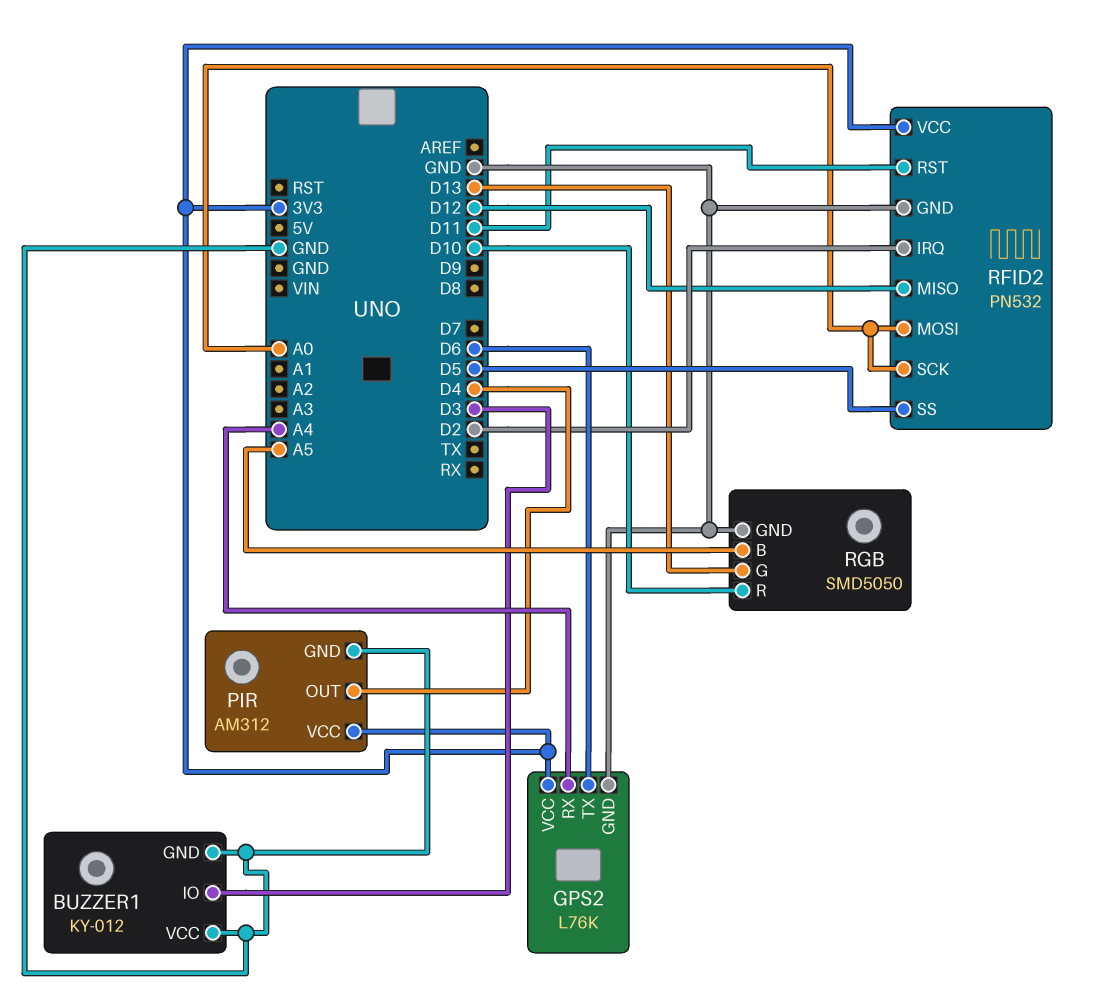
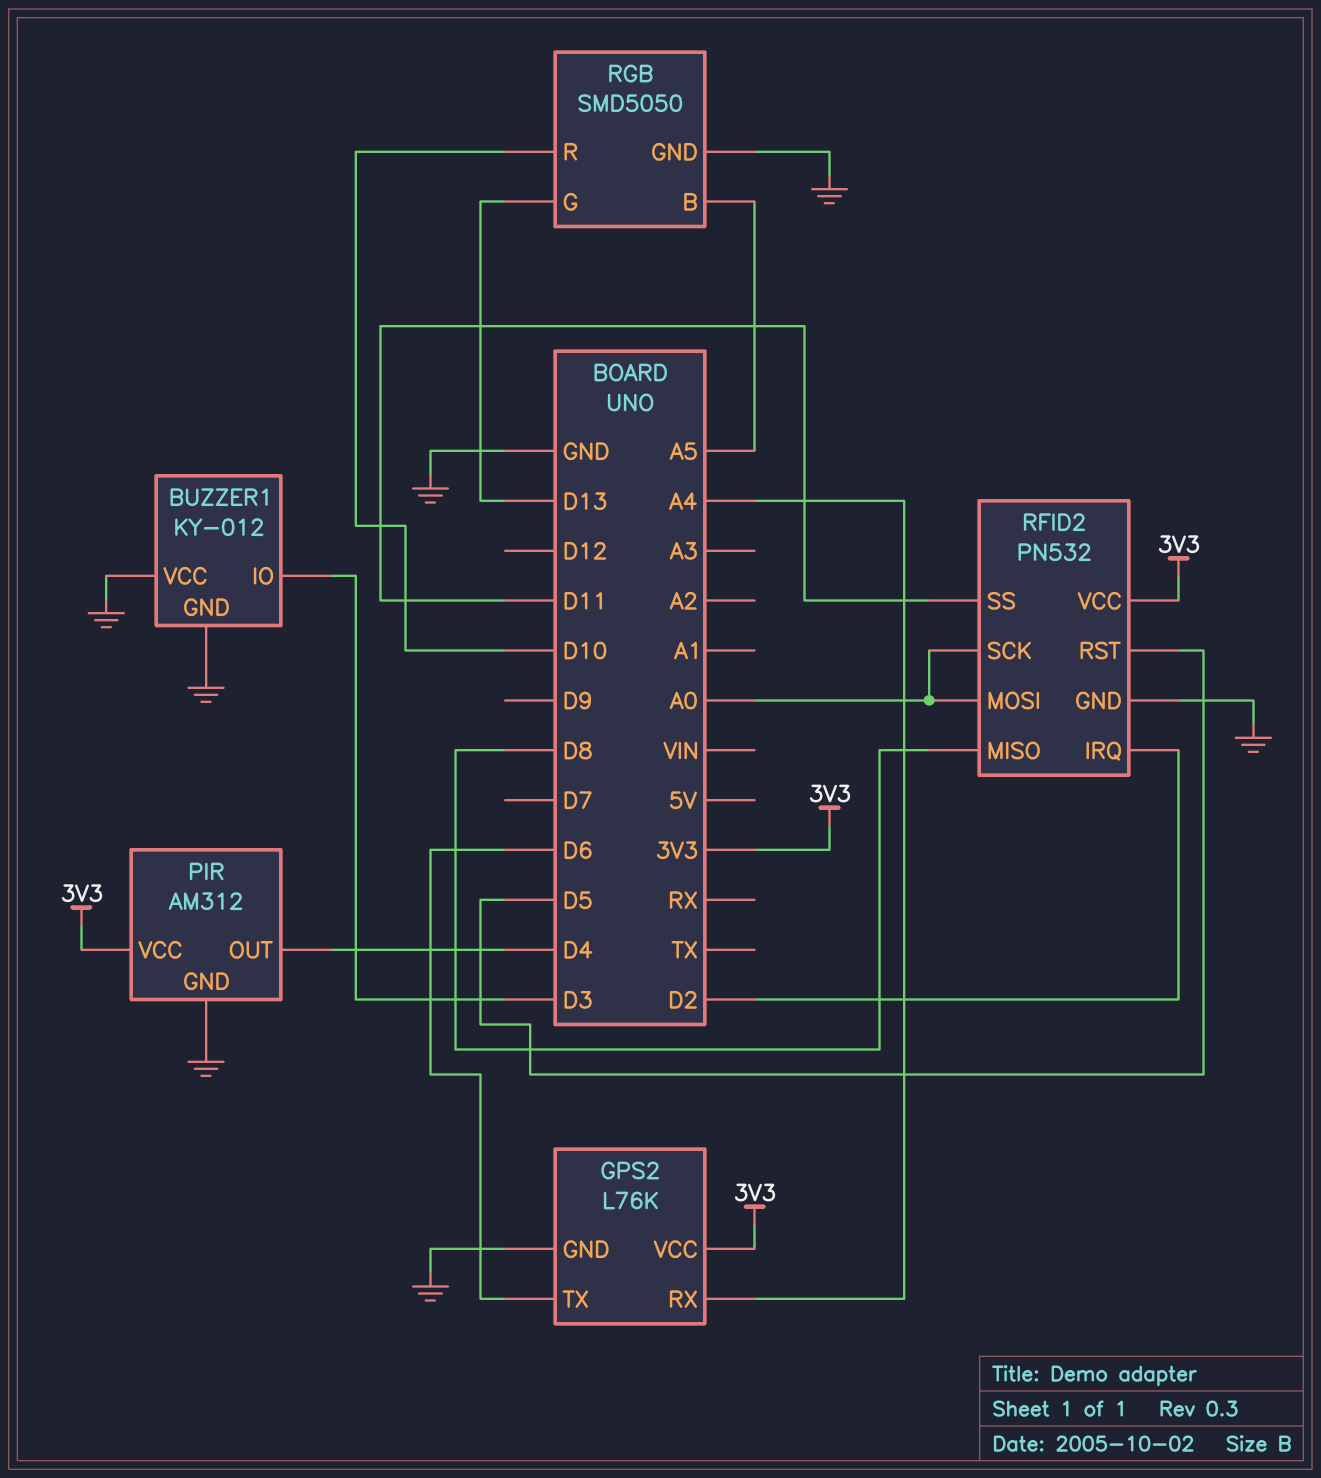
RFID2 pin MISO: D12 -> D8
RFID2 pin RST: D11 -> D5
RFID2 pin SS: D5 -> D11

